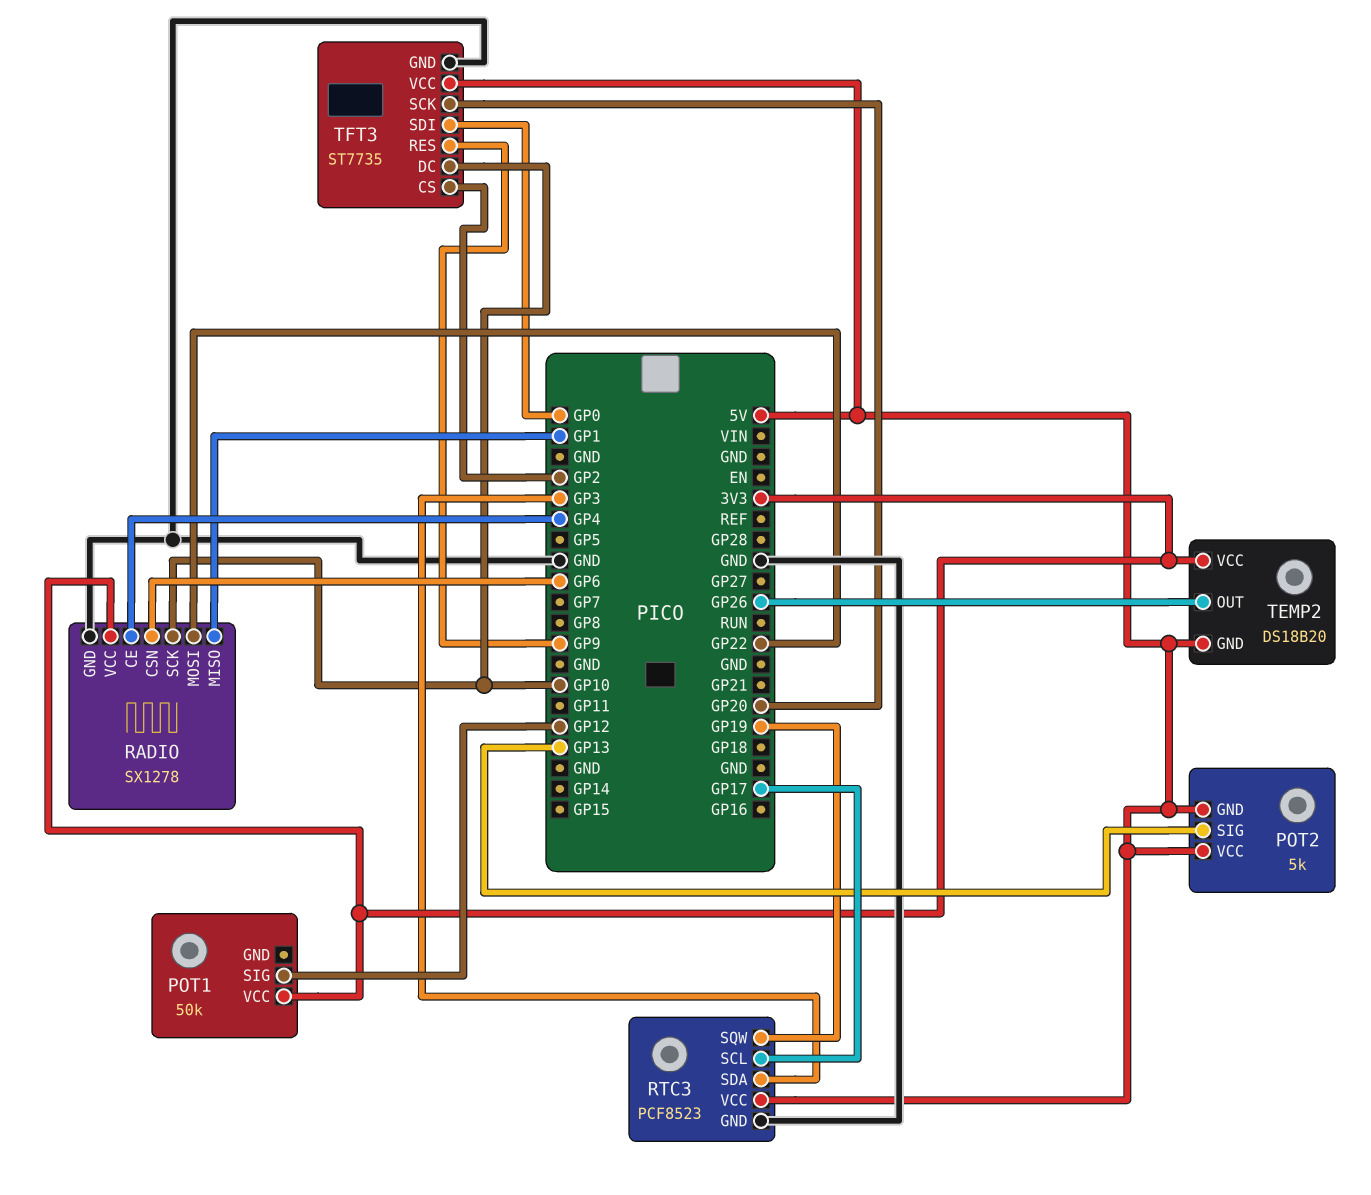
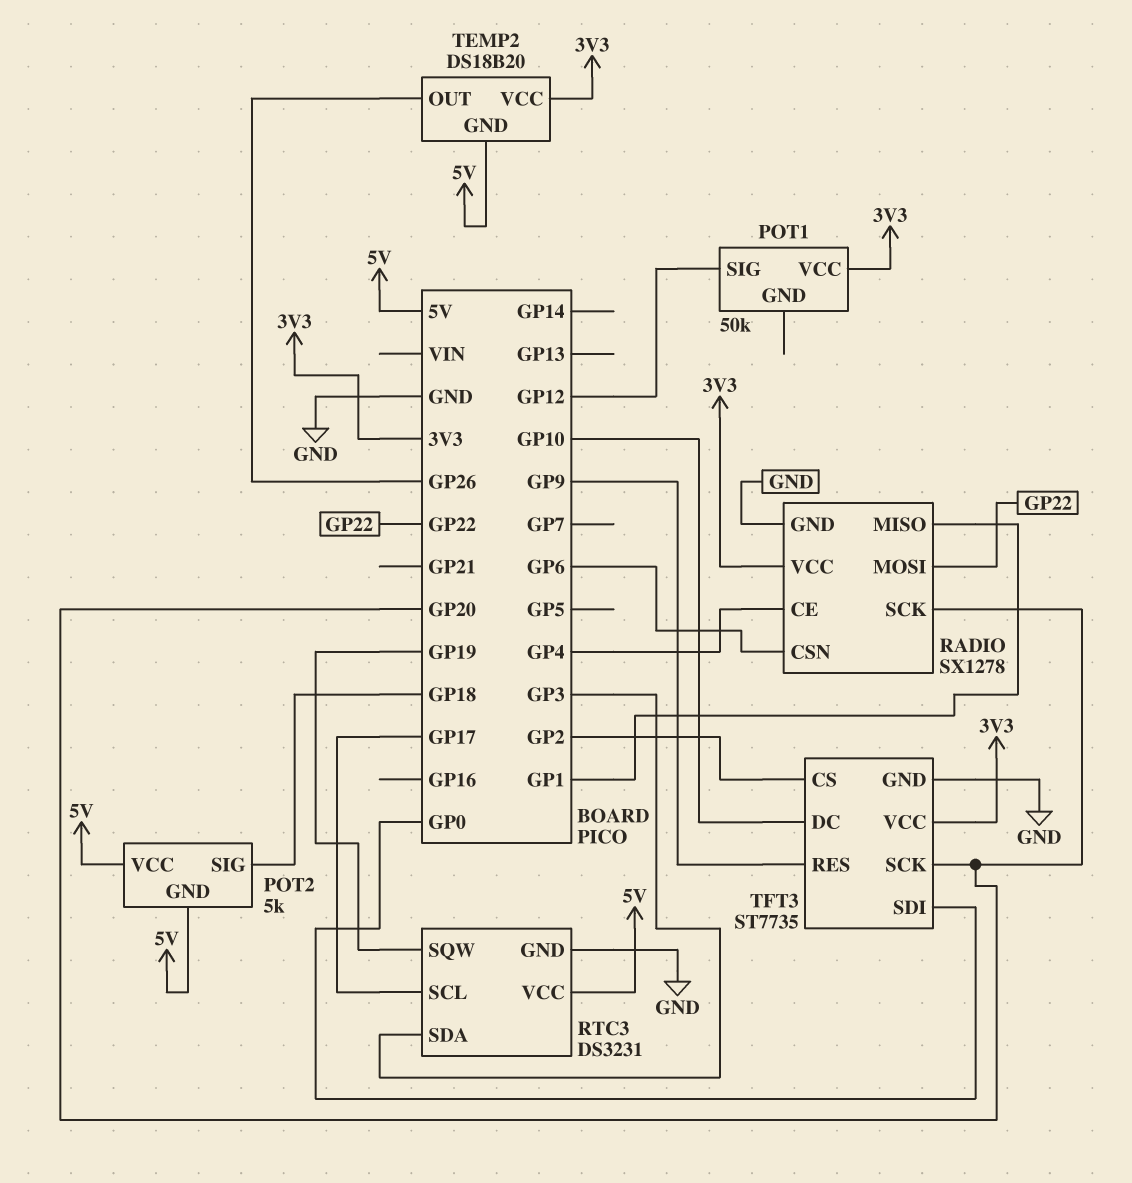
POT2 pin SIG: GP13 -> GP18
RADIO pin SCK: GP10 -> GP20
RTC3: PCF8523 -> DS3231
TFT3 pin VCC: 5V -> 3V3

